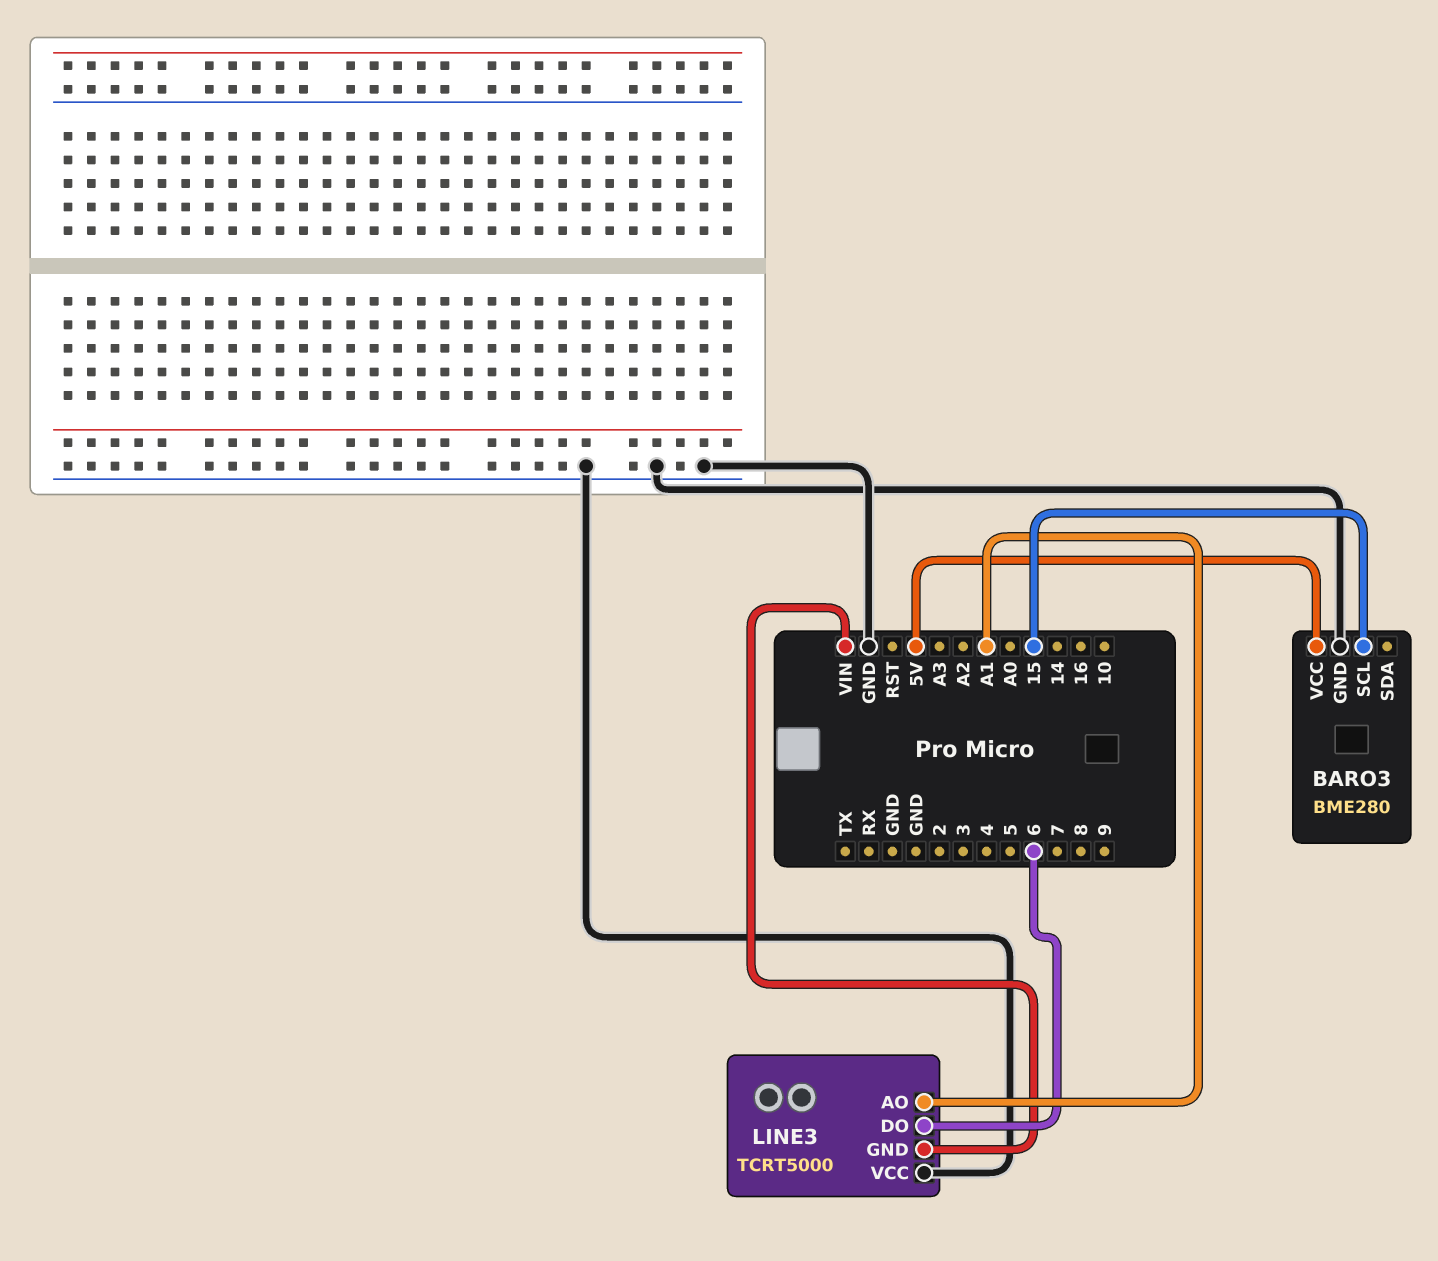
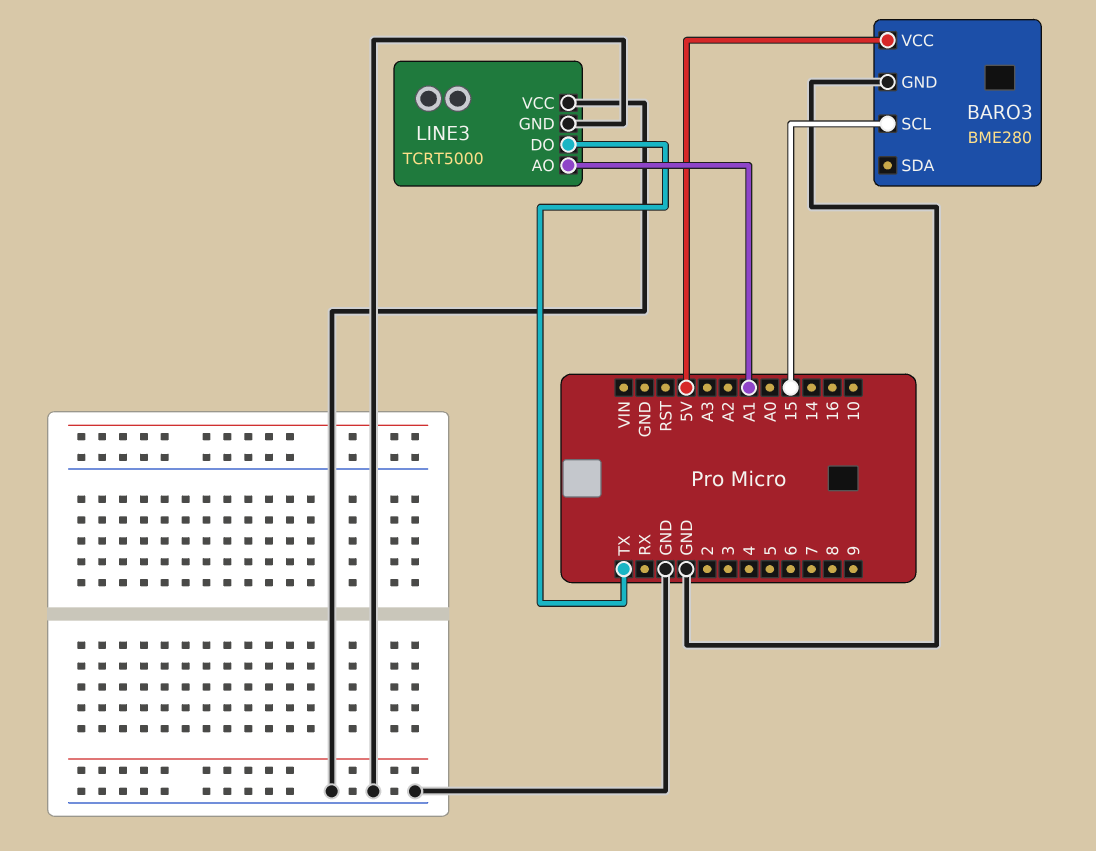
LINE3 pin DO: 6 -> TX
LINE3 pin GND: VIN -> GND

